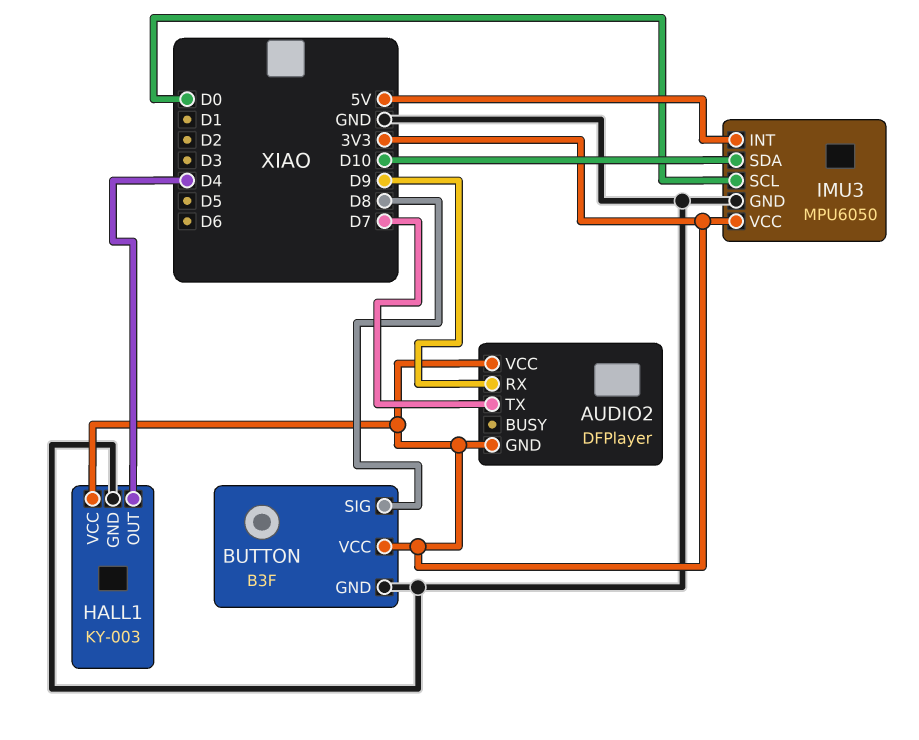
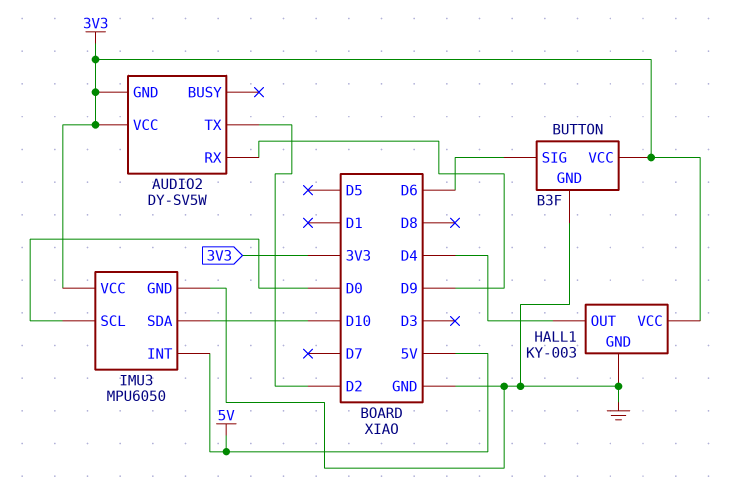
AUDIO2: DFPlayer -> DY-SV5W
AUDIO2 pin TX: D7 -> D2
BUTTON pin SIG: D8 -> D6

